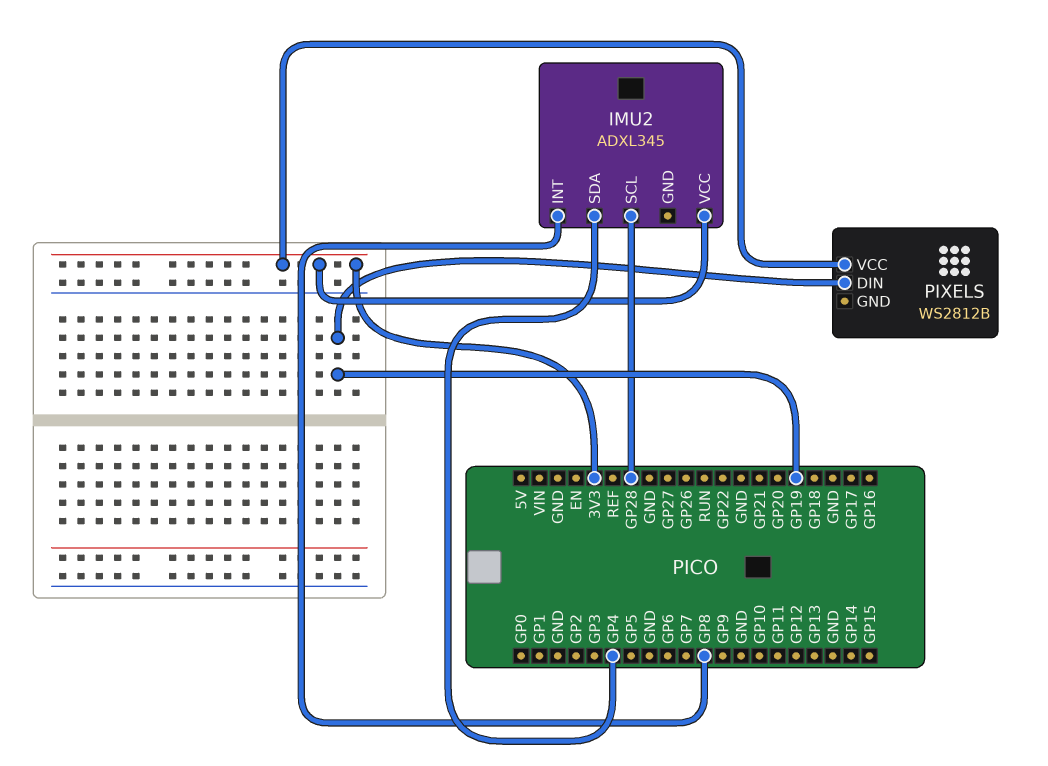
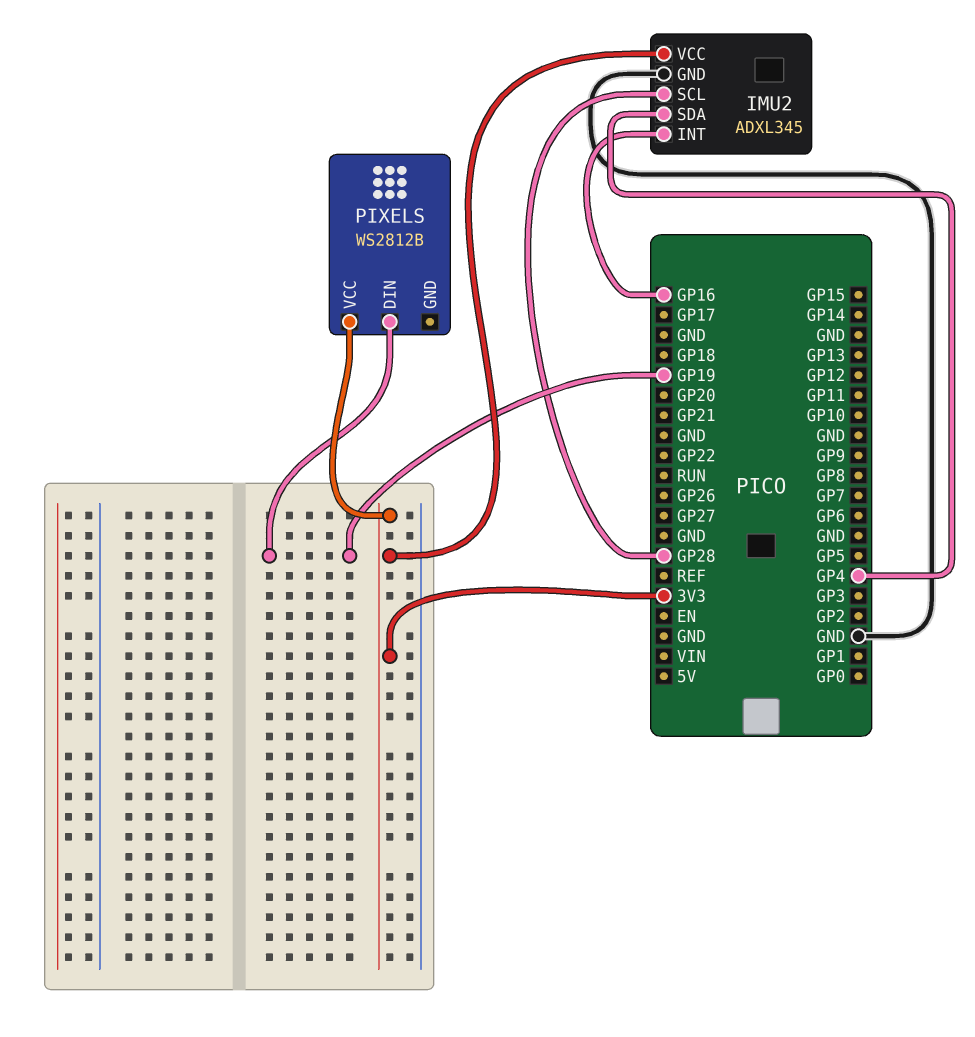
IMU2 pin GND: none -> GND
IMU2 pin INT: GP8 -> GP16

